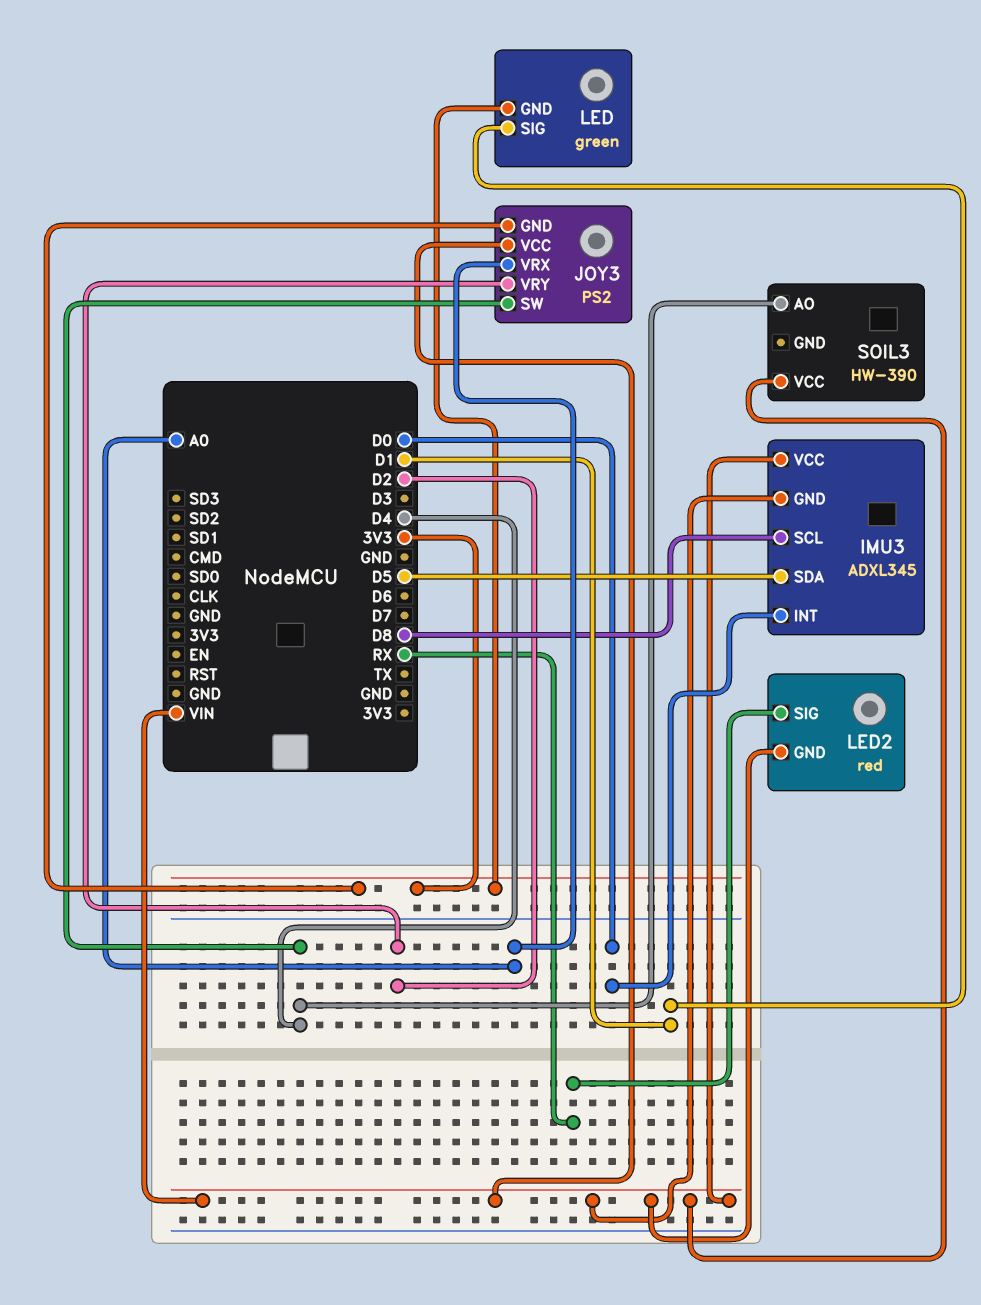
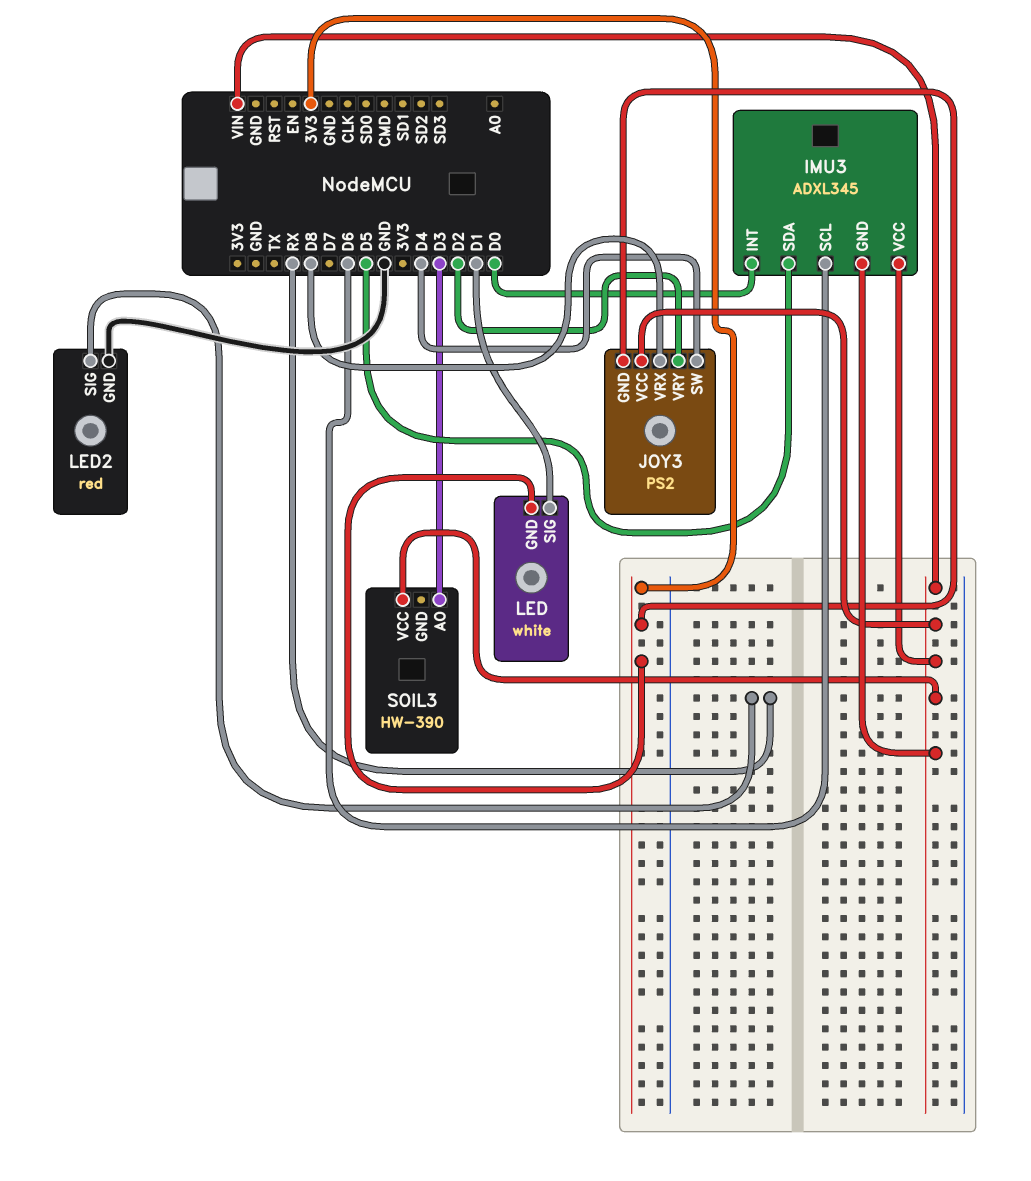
IMU3 pin SCL: D8 -> D6
JOY3 pin VRX: A0 -> D8
LED: green -> white
LED2 pin GND: VIN -> GND
SOIL3 pin AO: D4 -> D3

